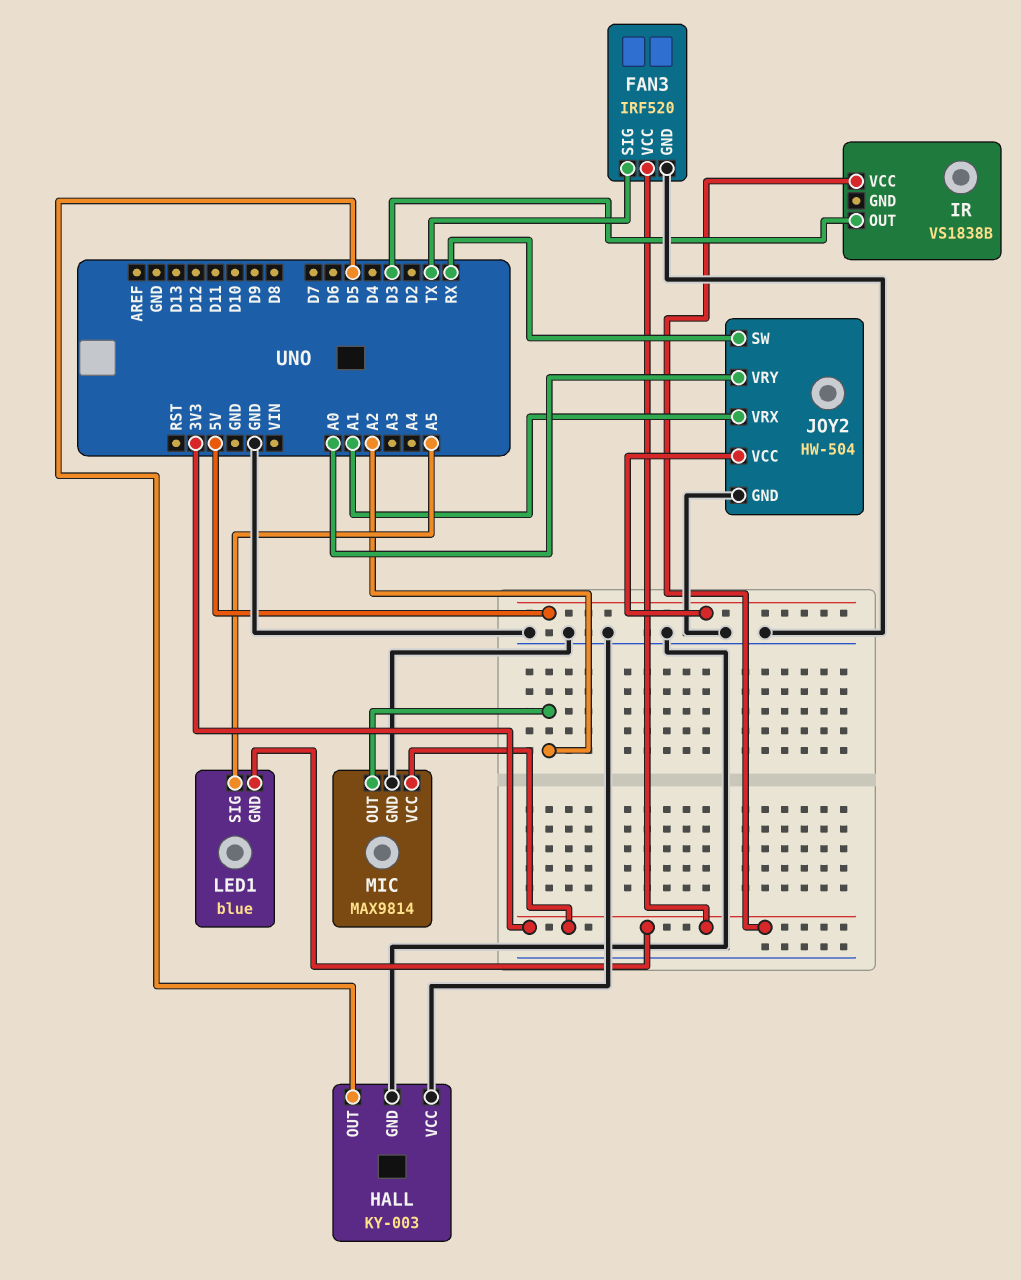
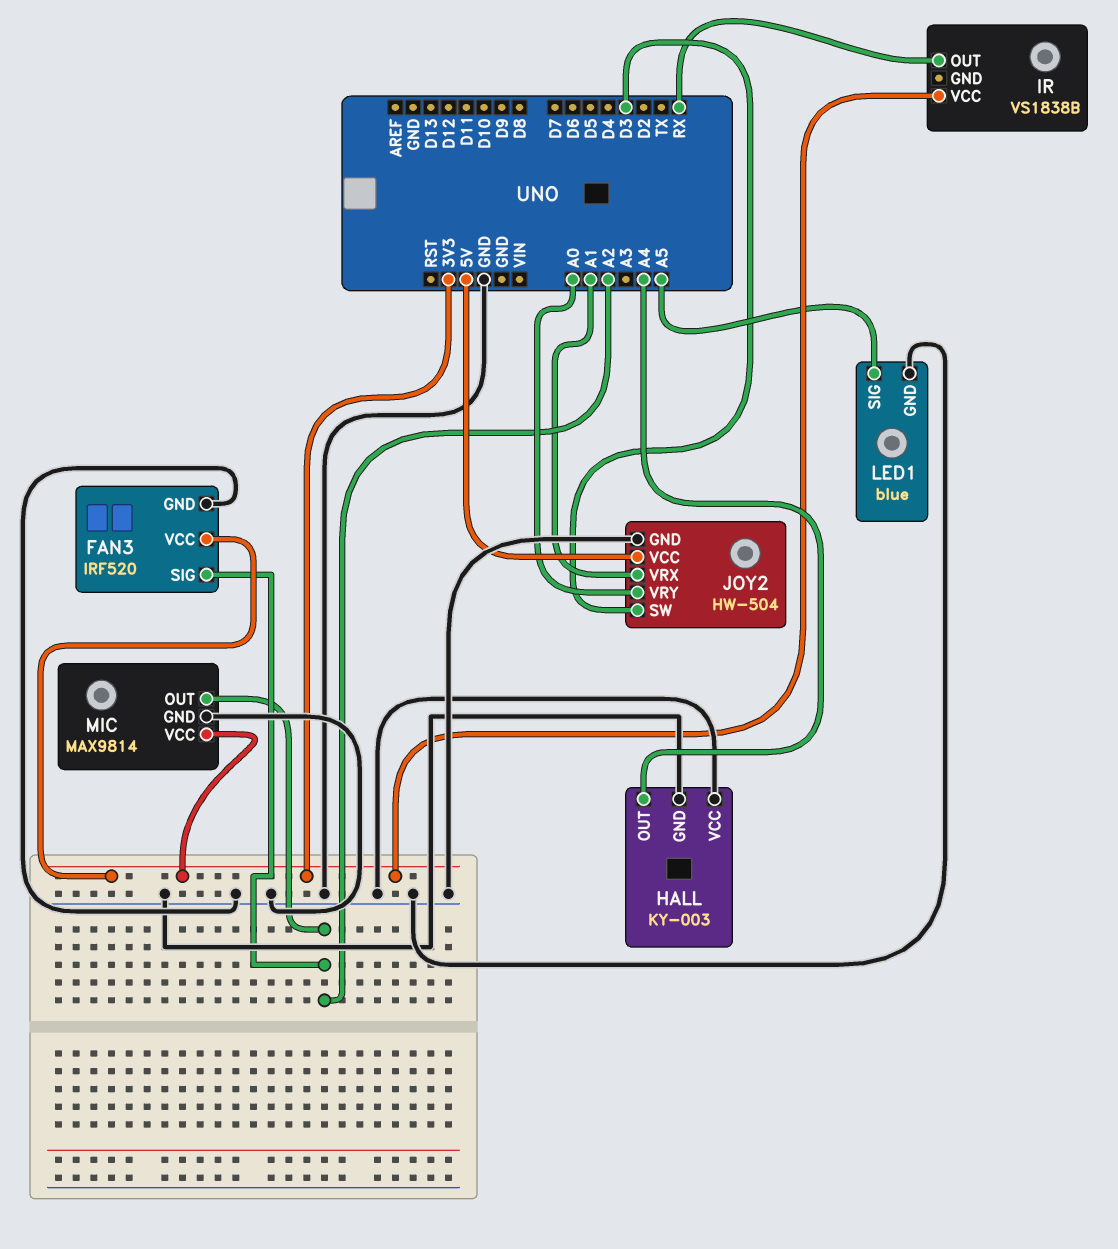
FAN3 pin SIG: TX -> A2
HALL pin OUT: D5 -> A4
IR pin OUT: D3 -> RX
JOY2 pin SW: RX -> D3
LED1 pin GND: 3V3 -> GND

